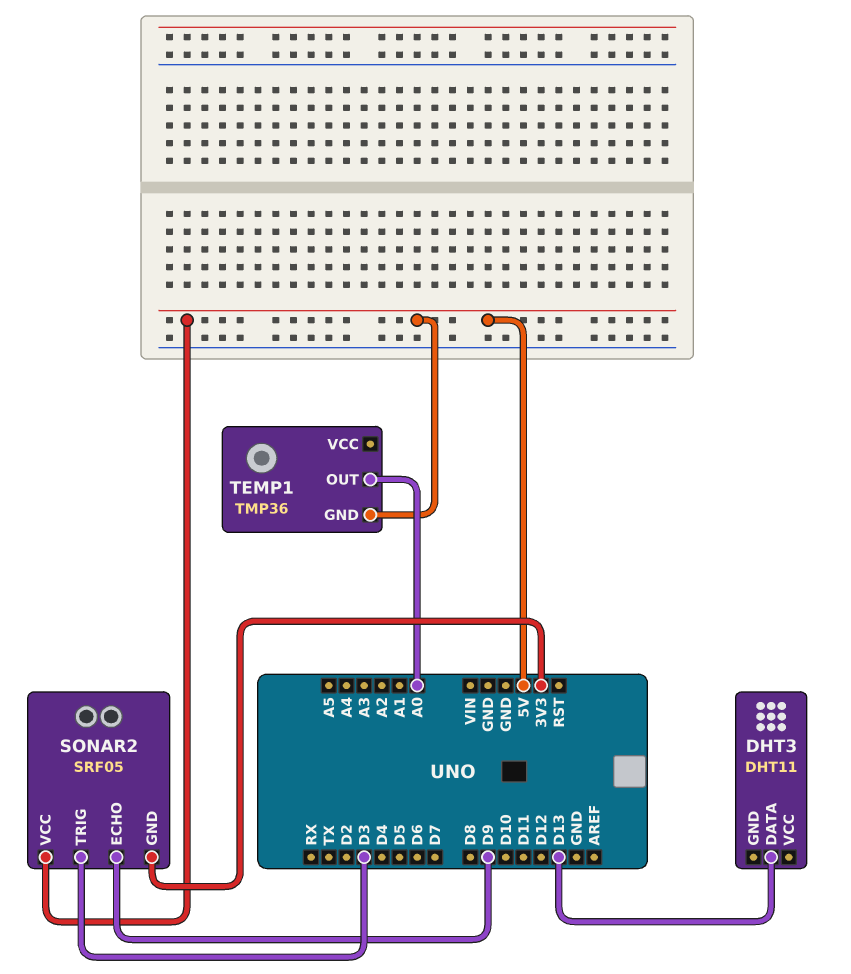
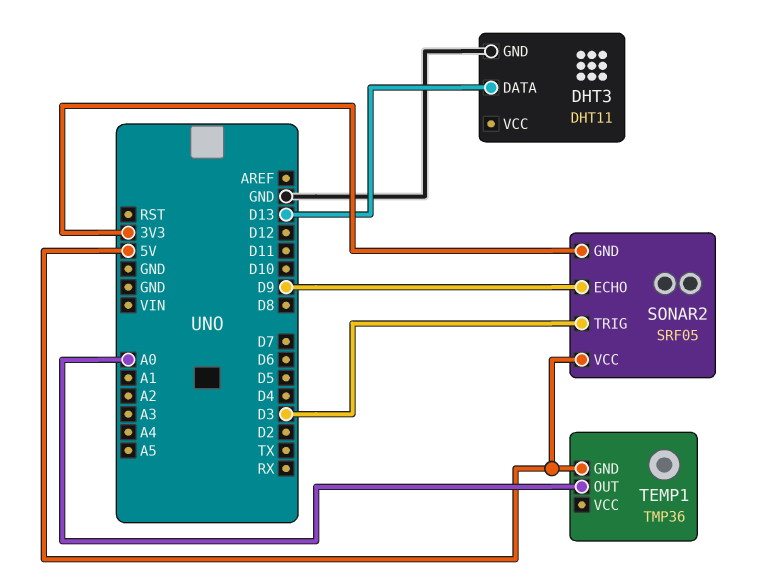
DHT3 pin GND: none -> GND

